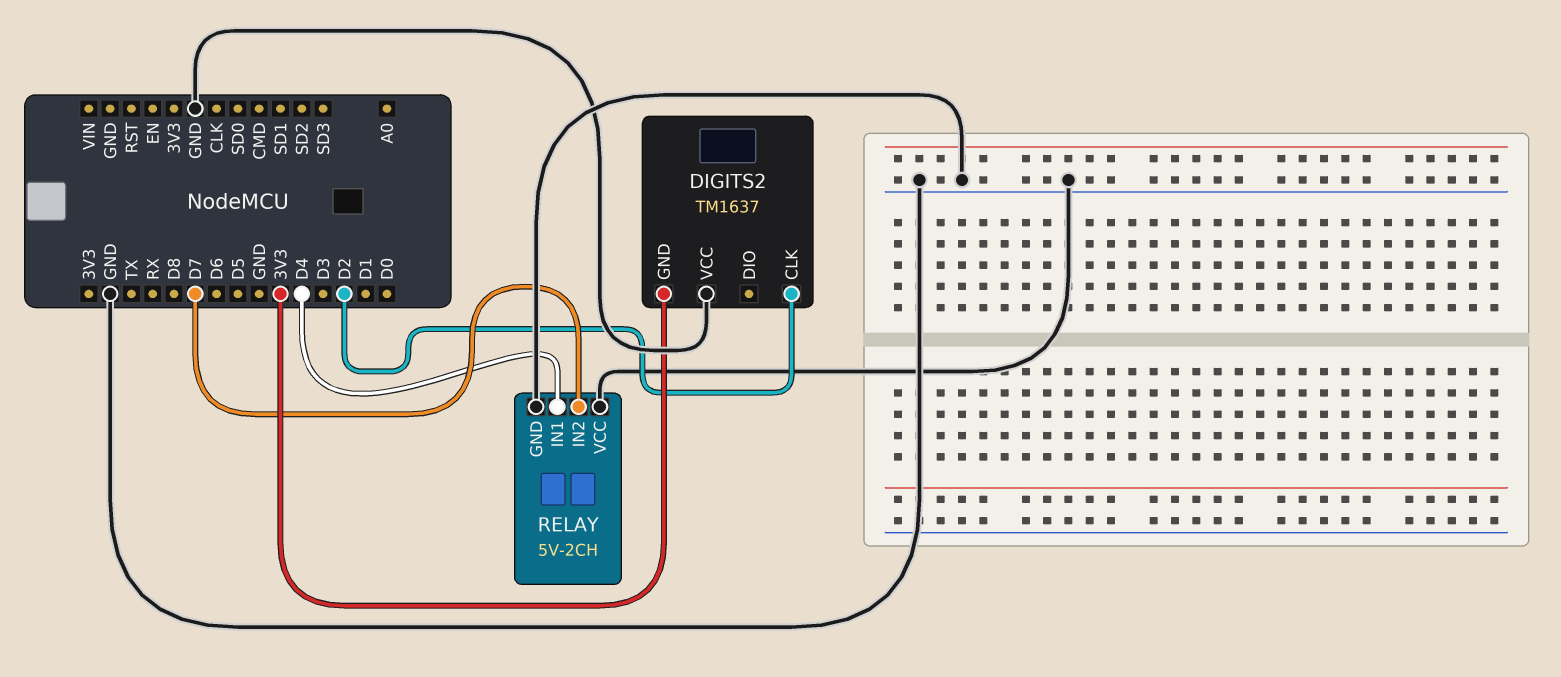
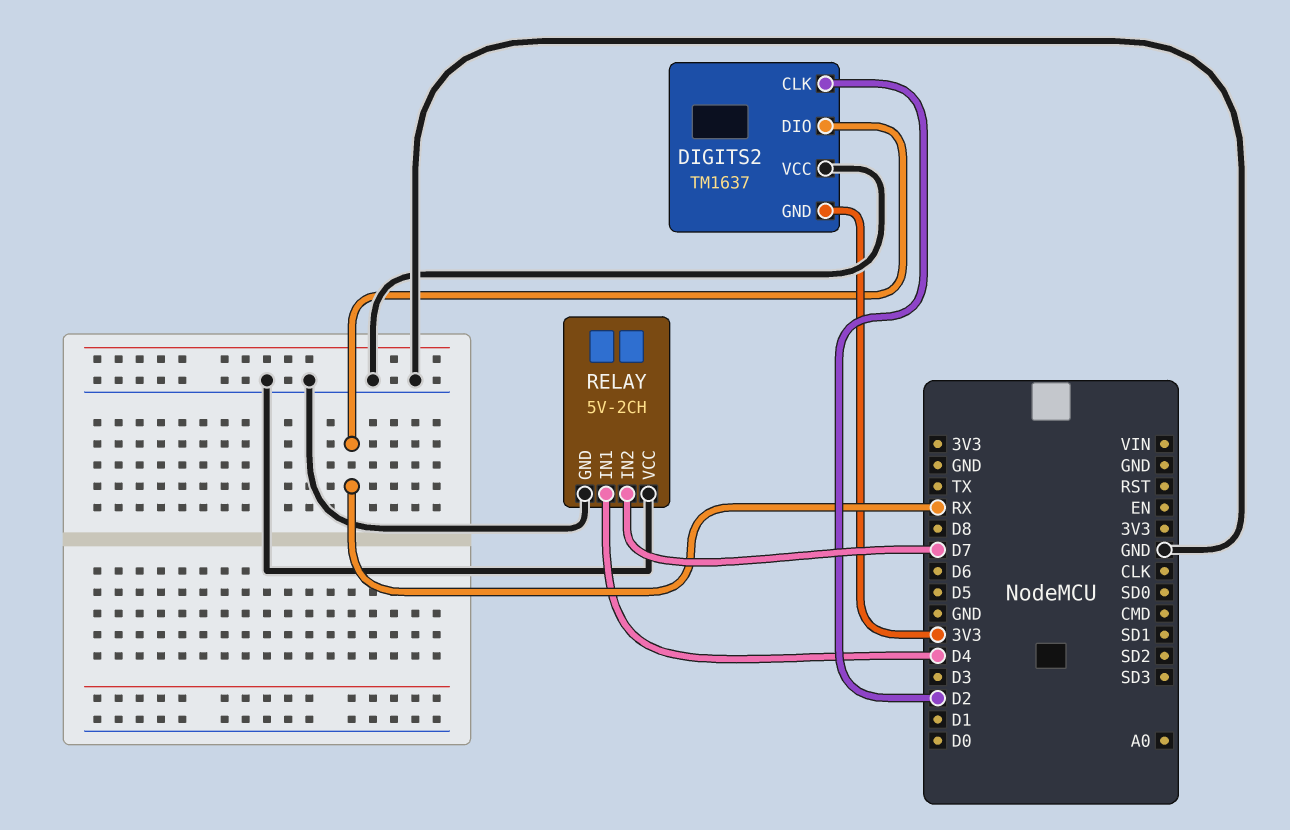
DIGITS2 pin DIO: none -> RX

